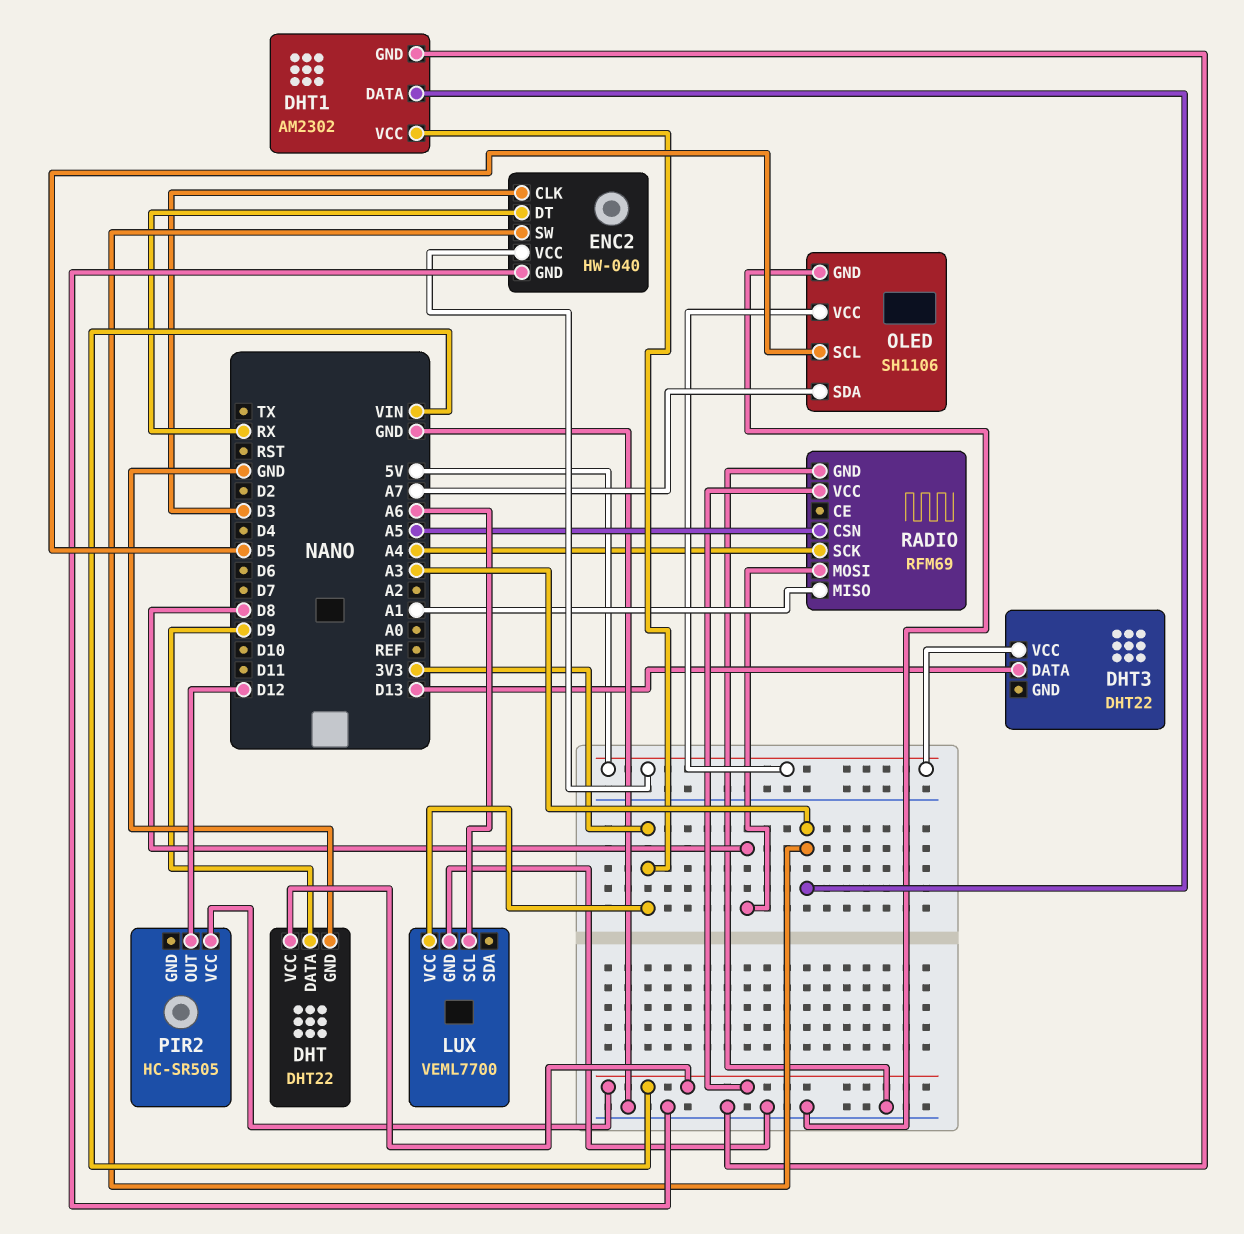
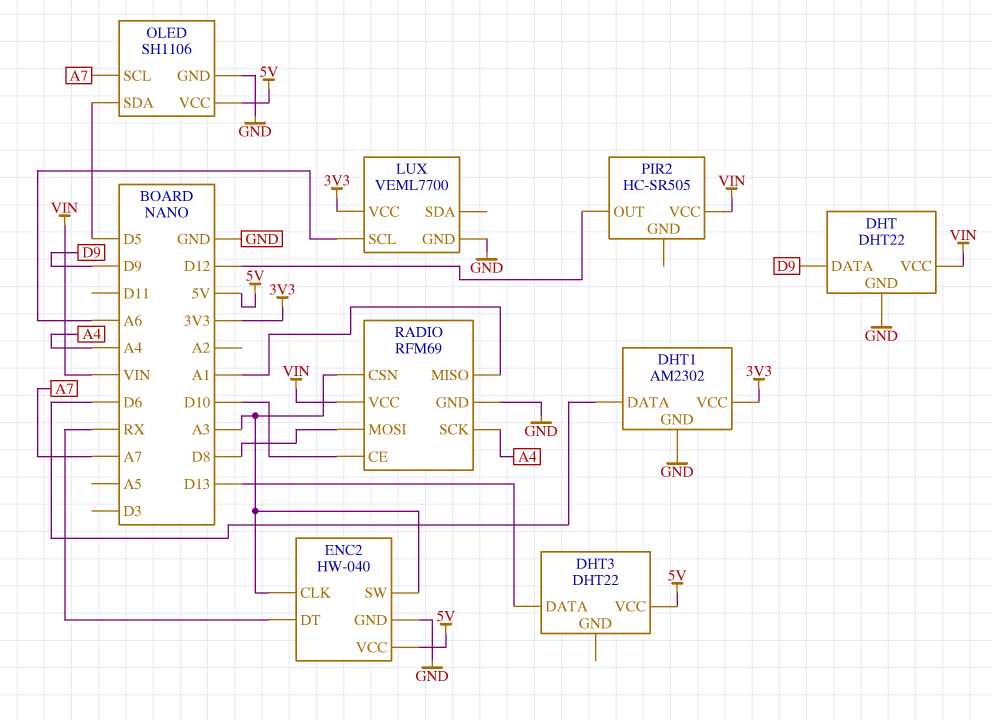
DHT1 pin DATA: A3 -> D6
ENC2 pin CLK: D3 -> A3
OLED pin SCL: D5 -> A7
OLED pin SDA: A7 -> D5
RADIO pin CE: none -> D10
RADIO pin CSN: A5 -> A3

